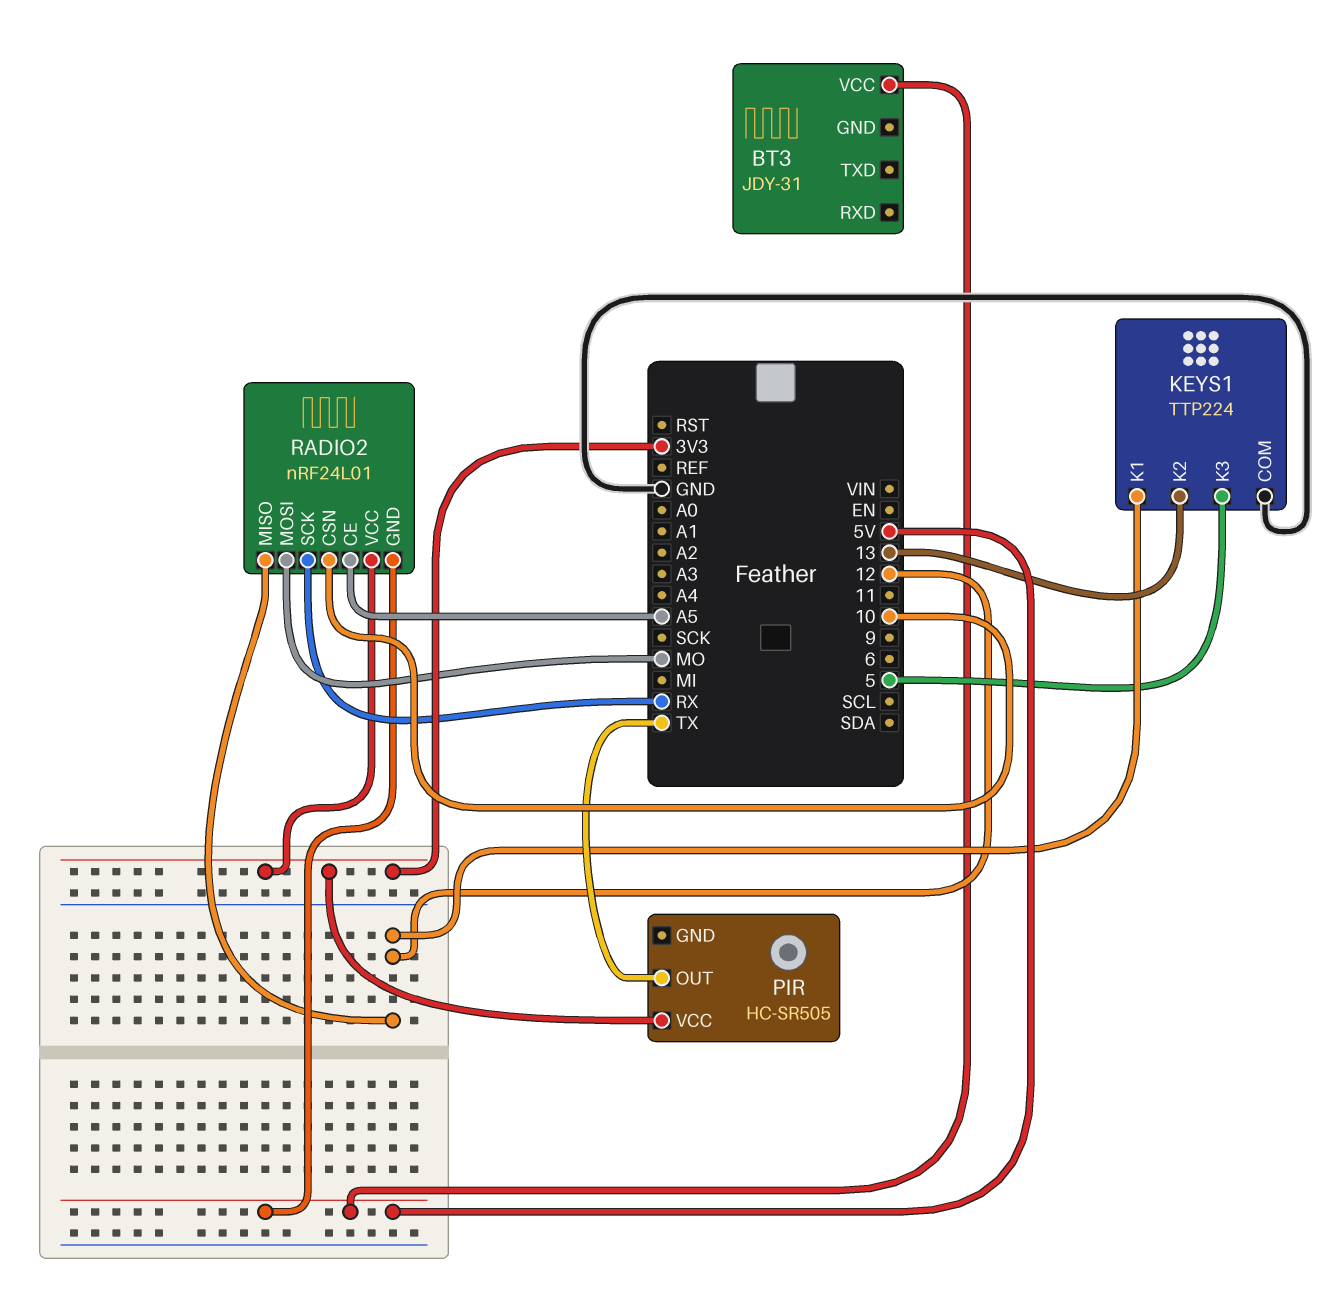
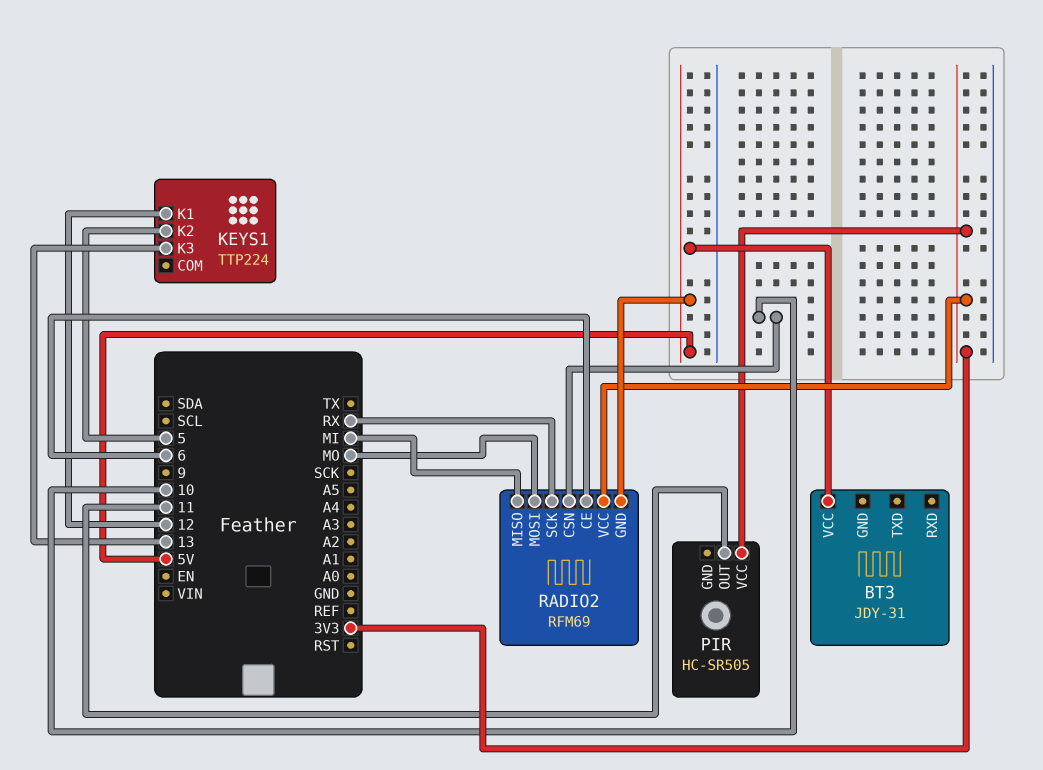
KEYS1 pin COM: GND -> none
KEYS1 pin K2: 13 -> 5
KEYS1 pin K3: 5 -> 13
PIR pin OUT: TX -> 11
RADIO2: nRF24L01 -> RFM69
RADIO2 pin CE: A5 -> 6
RADIO2 pin MISO: 12 -> MI

